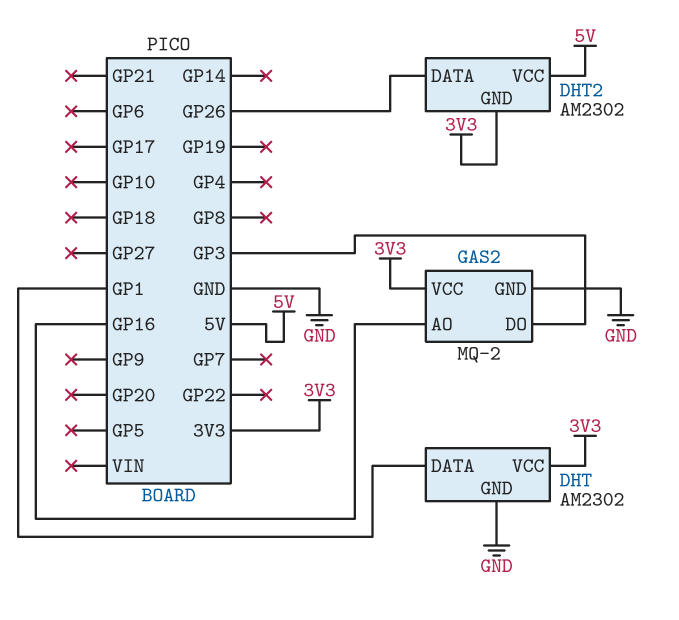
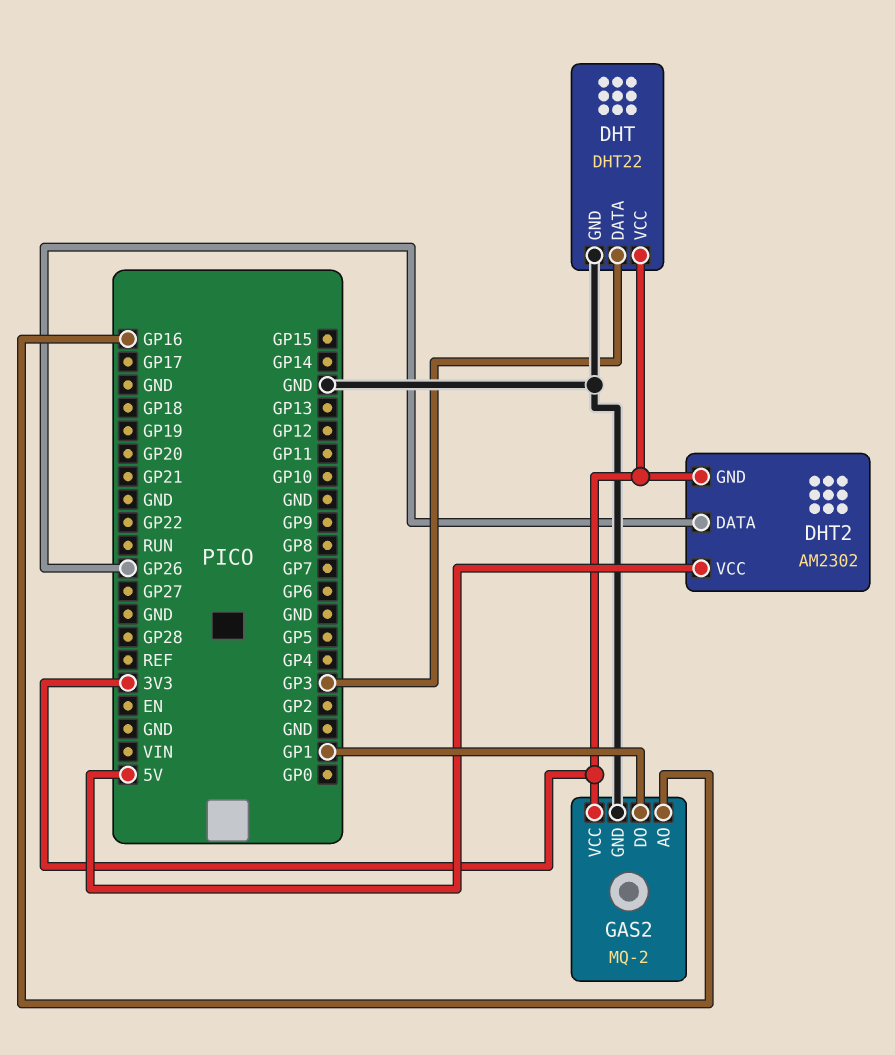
DHT: AM2302 -> DHT22
DHT pin DATA: GP1 -> GP3
GAS2 pin DO: GP3 -> GP1

